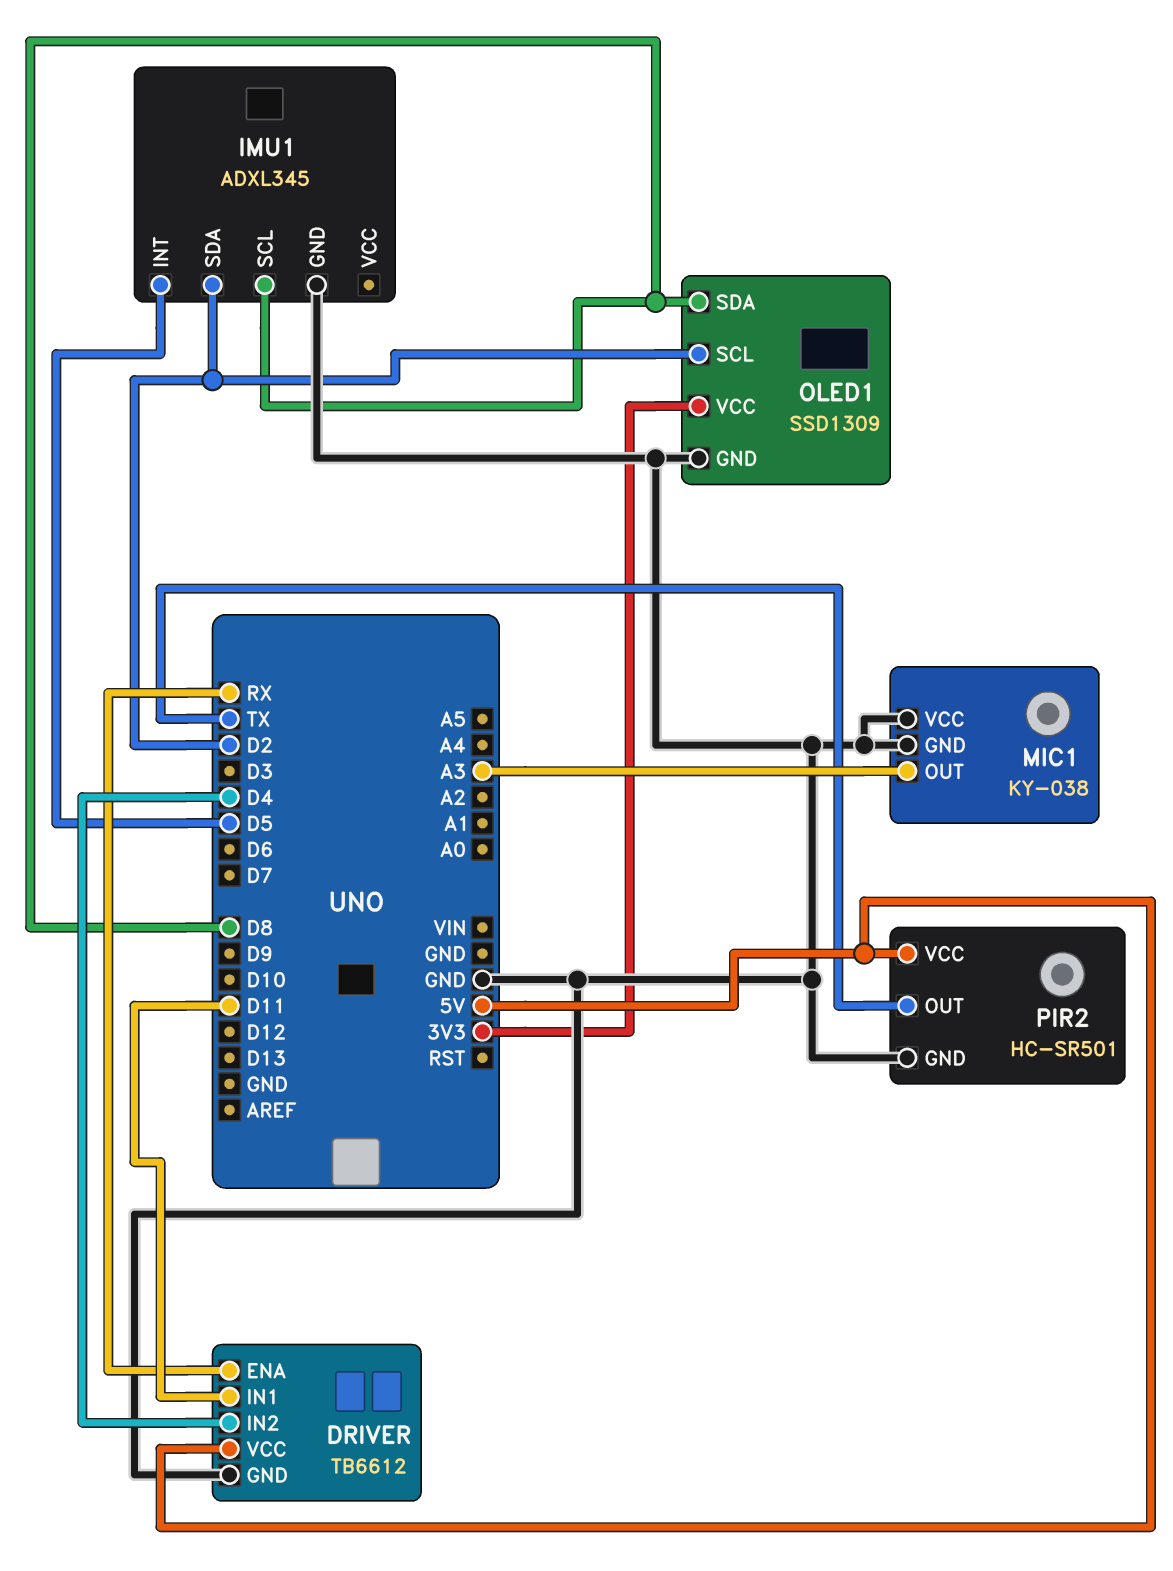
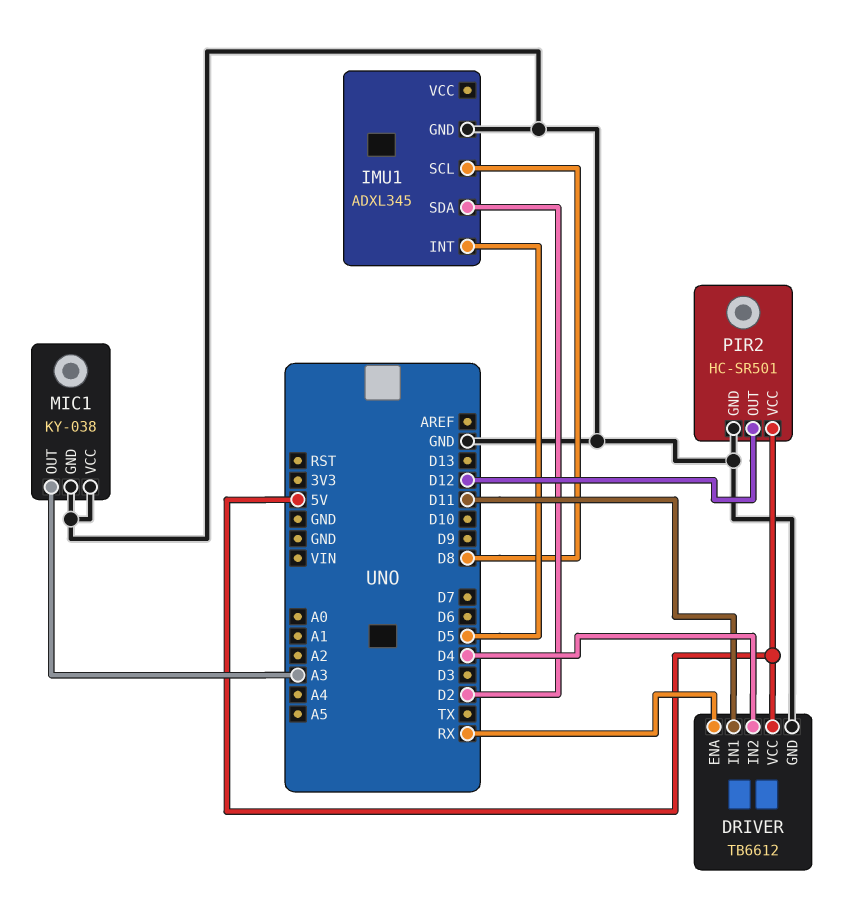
OLED1: SSD1309 -> none
OLED1 pin GND: GND -> none
OLED1 pin SCL: D2 -> none
OLED1 pin SDA: D8 -> none
OLED1 pin VCC: 3V3 -> none
PIR2 pin OUT: TX -> D12

